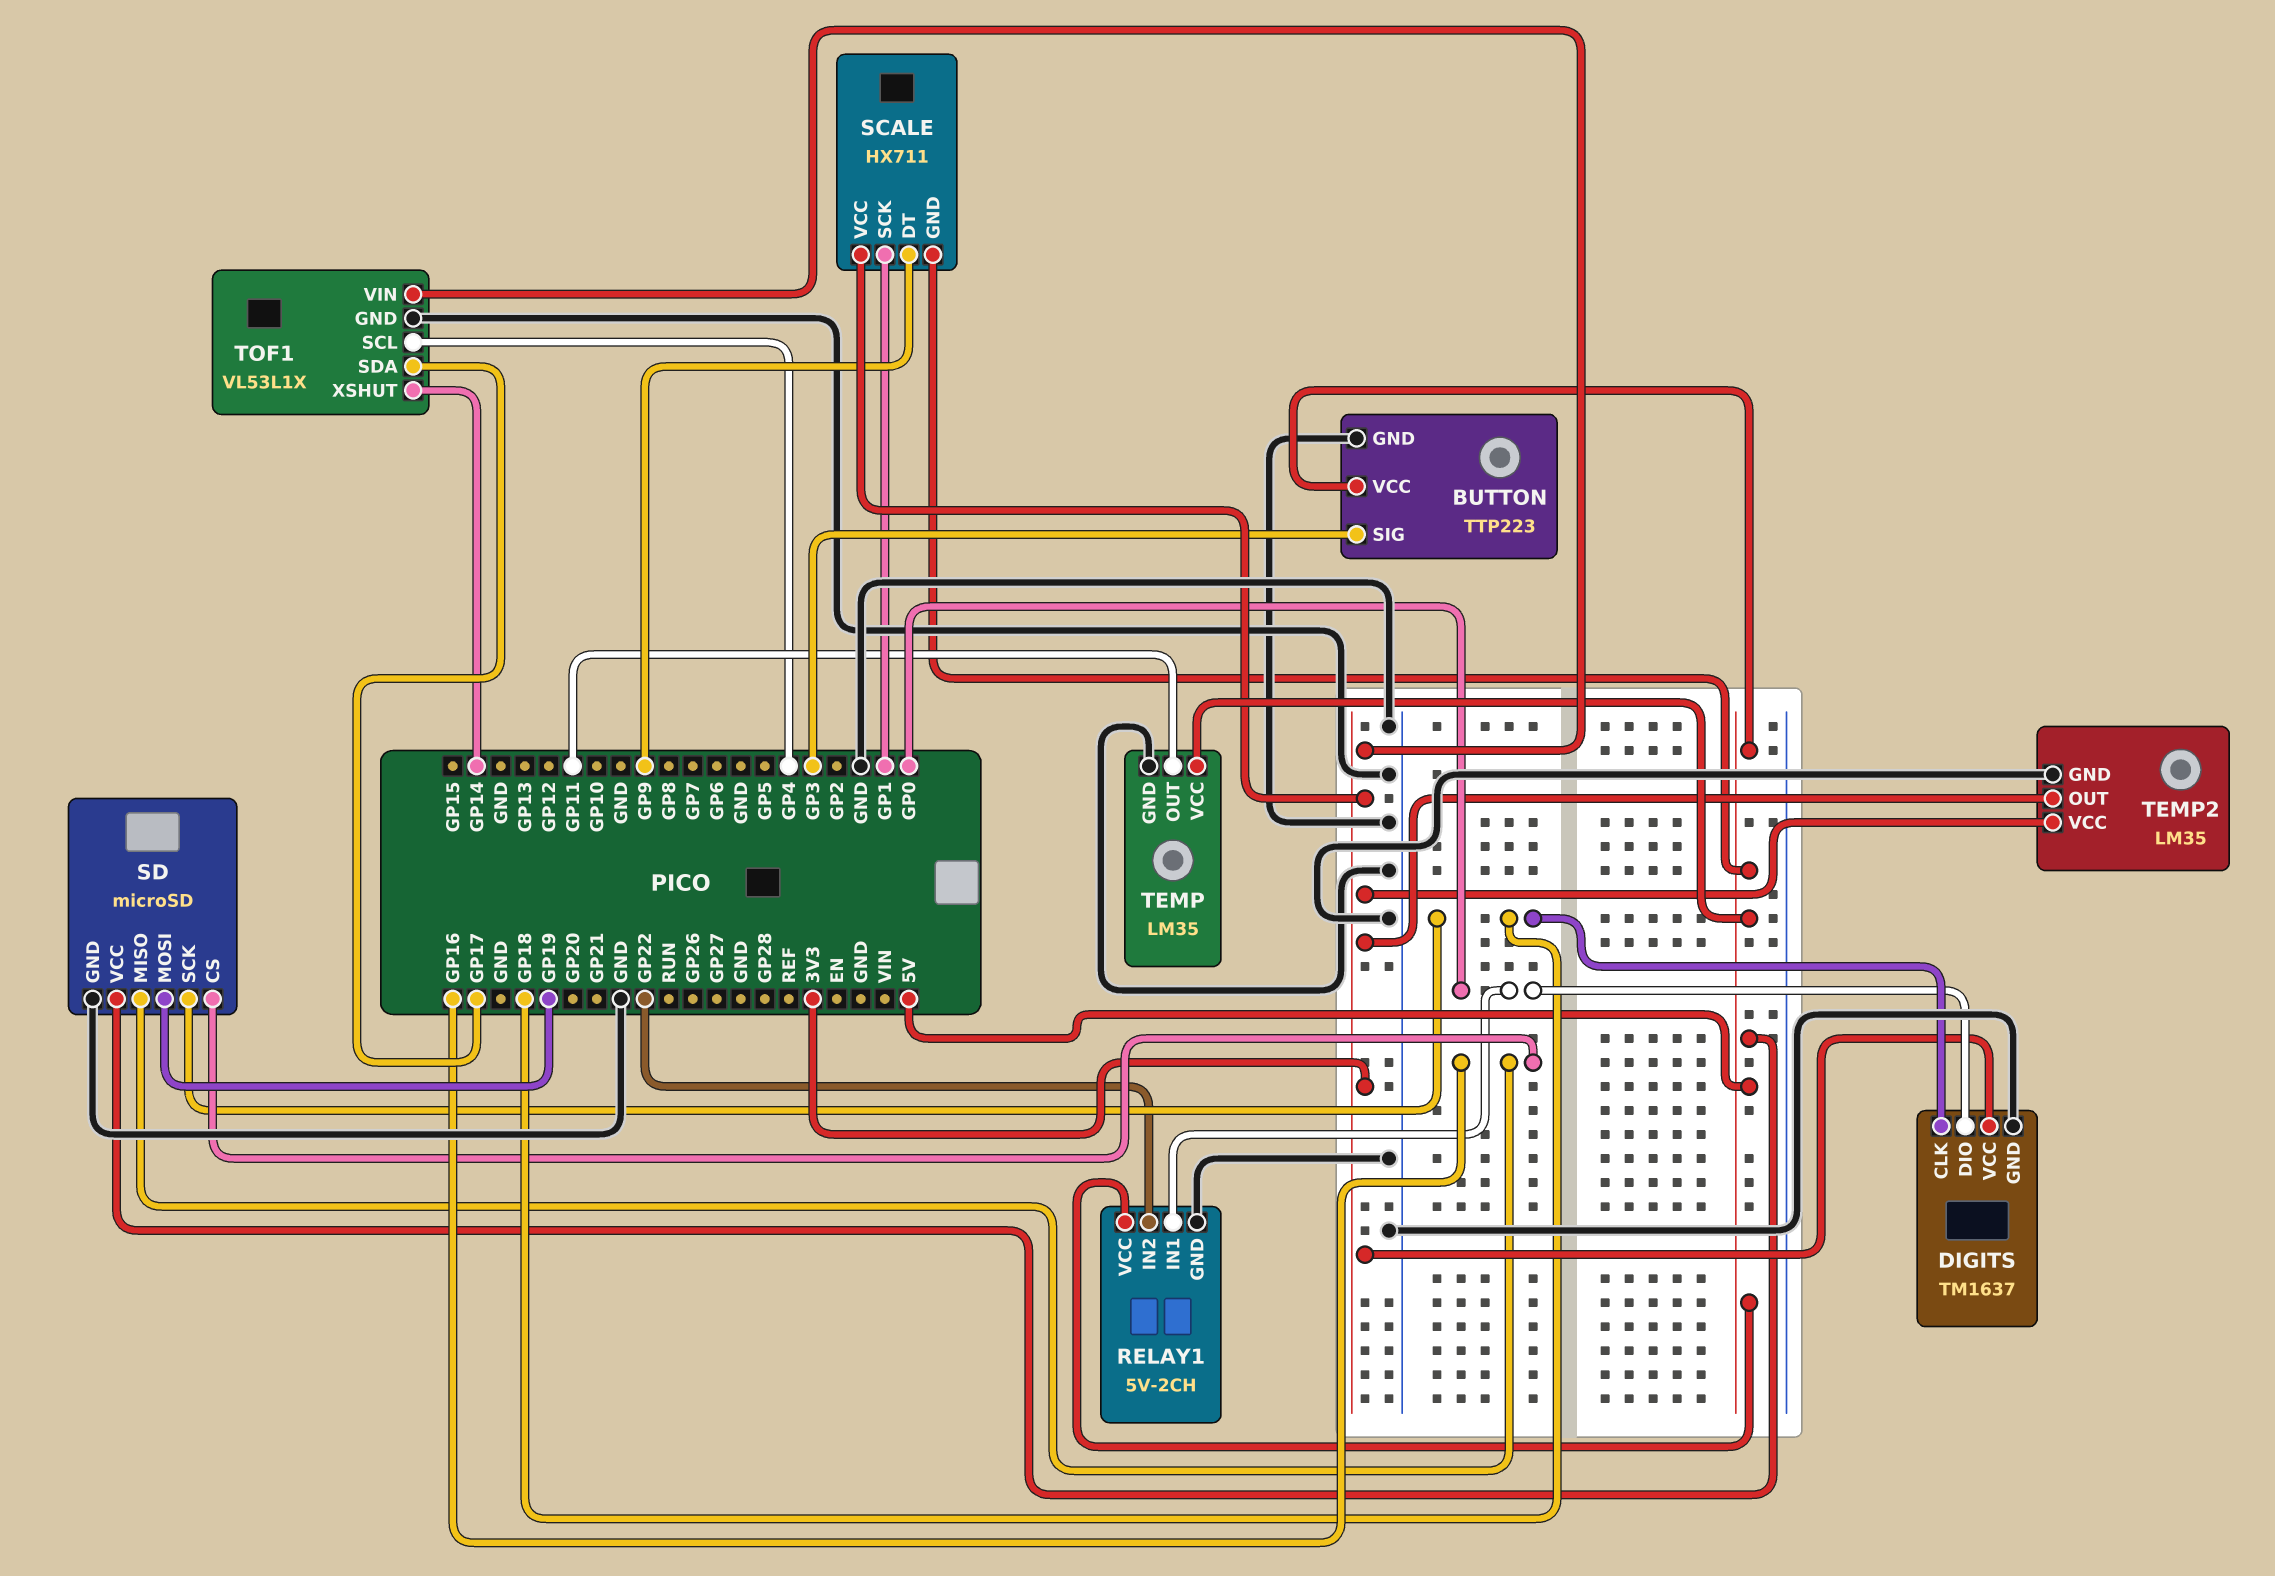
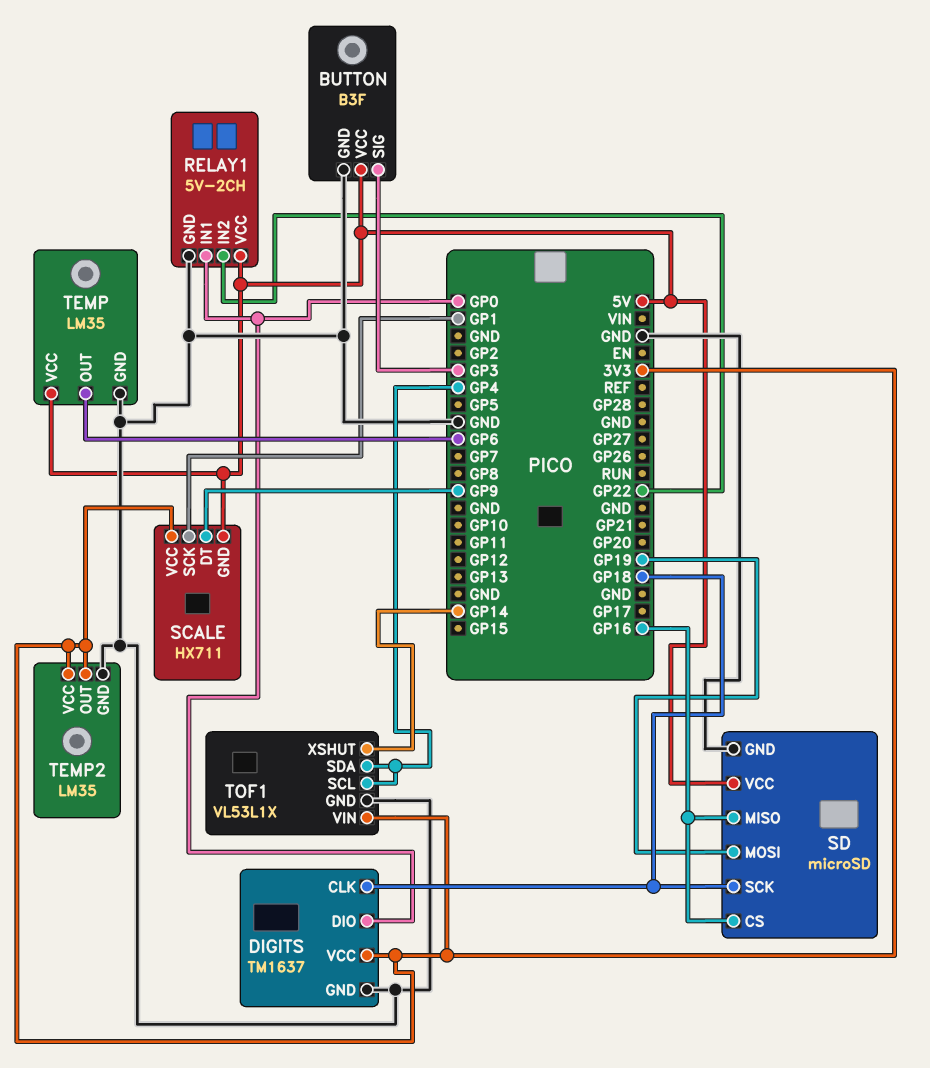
BUTTON: TTP223 -> B3F
TEMP pin OUT: GP11 -> GP6
TOF1 pin SDA: GP17 -> GP4

